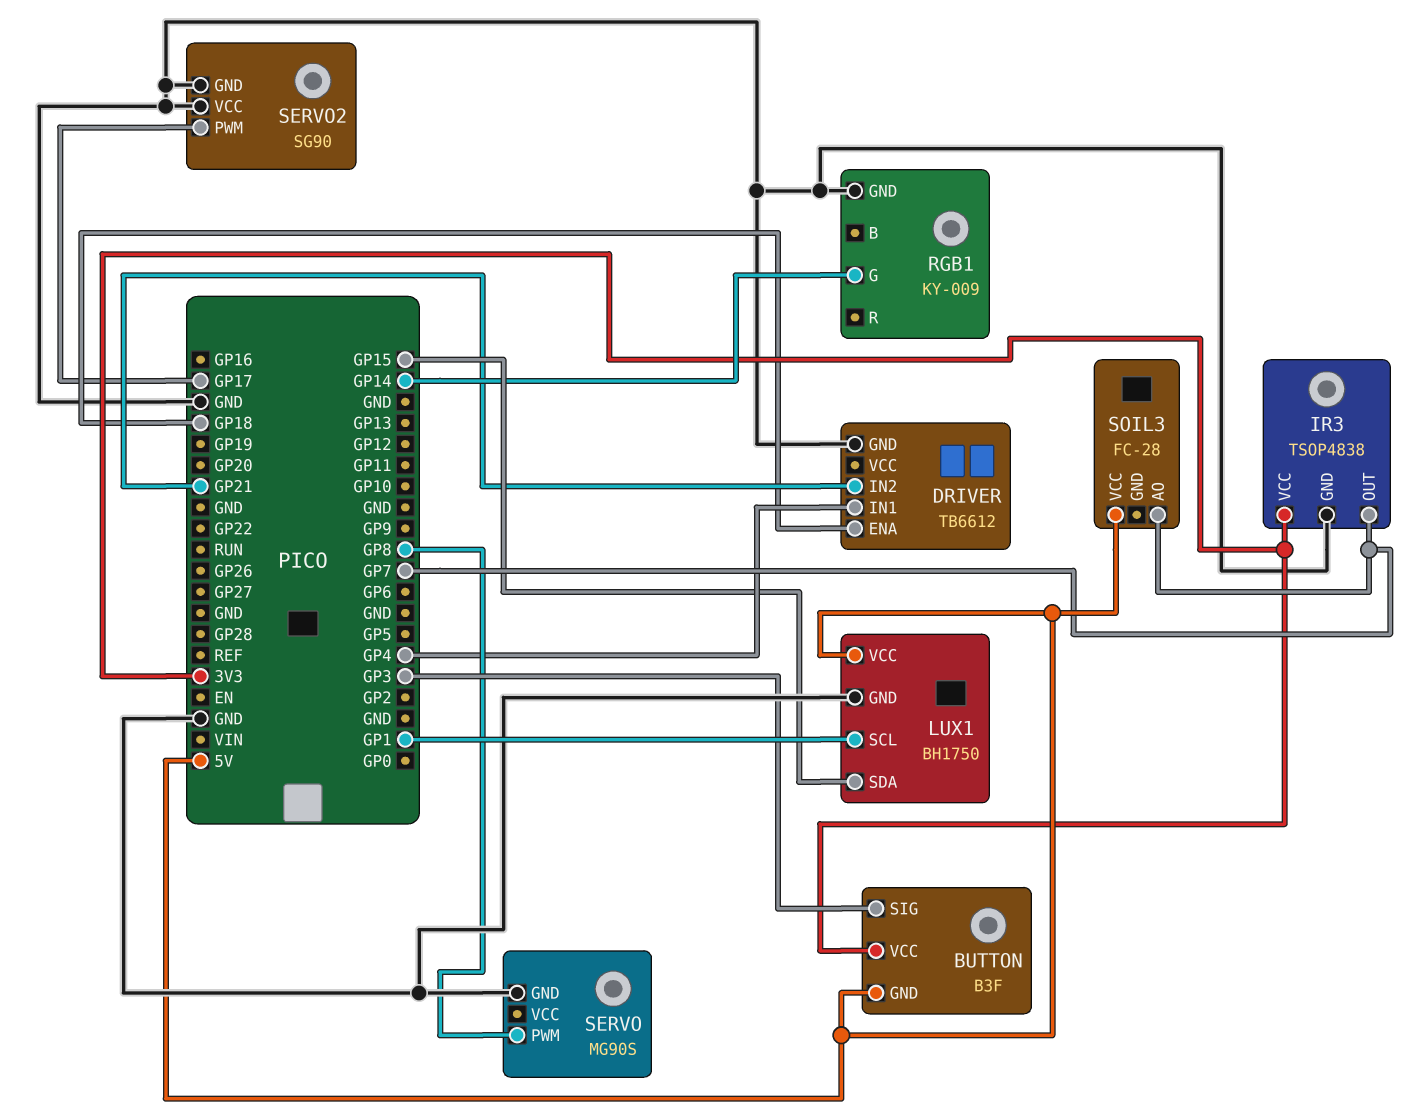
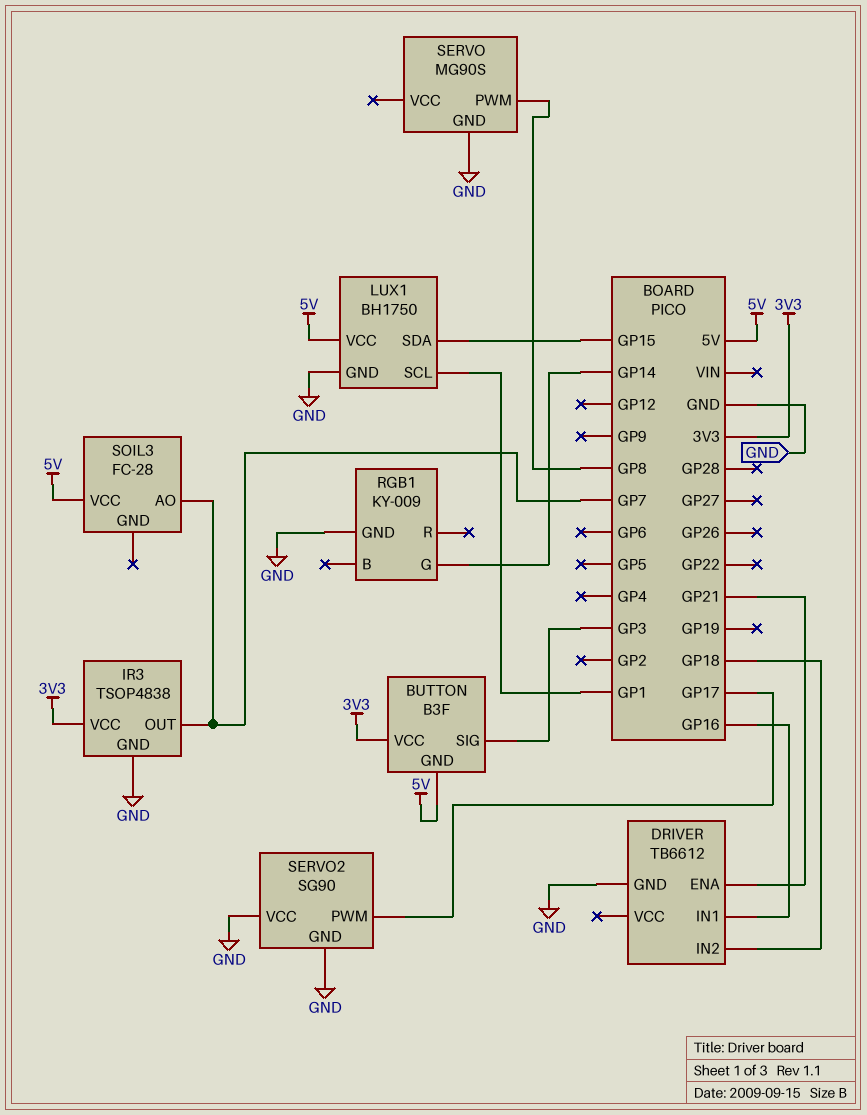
DRIVER pin ENA: GP18 -> GP21
DRIVER pin IN1: GP4 -> GP16
DRIVER pin IN2: GP21 -> GP18

